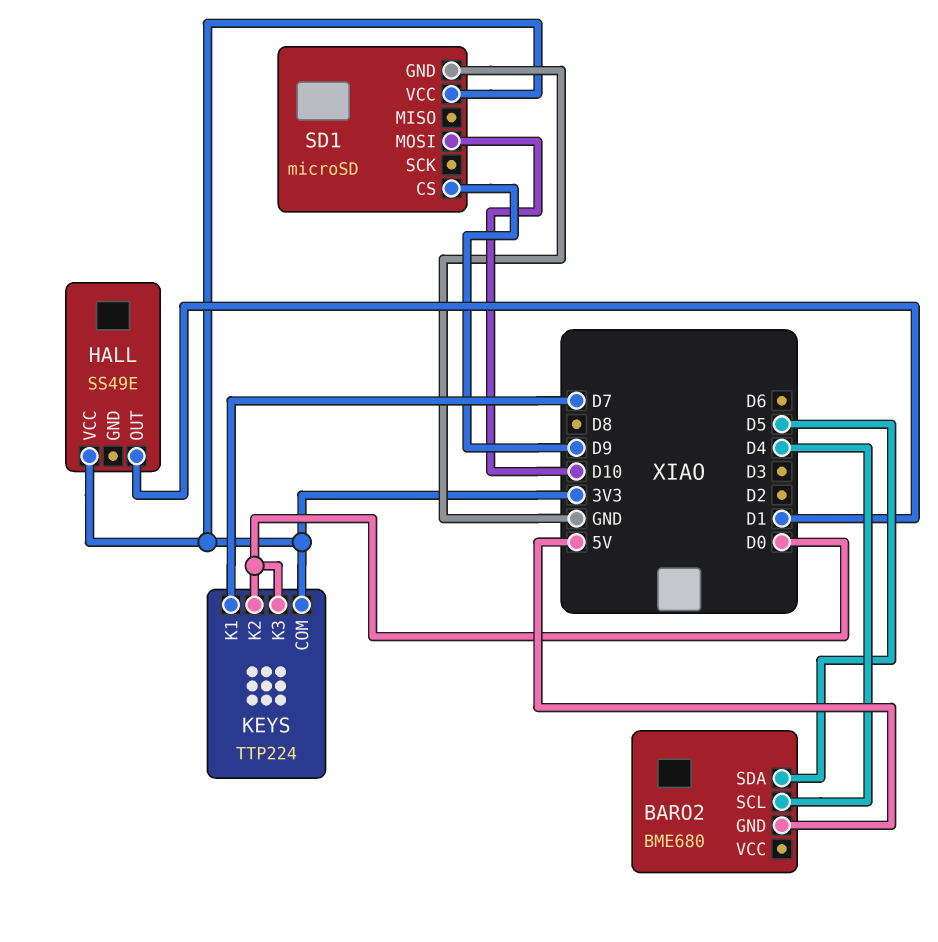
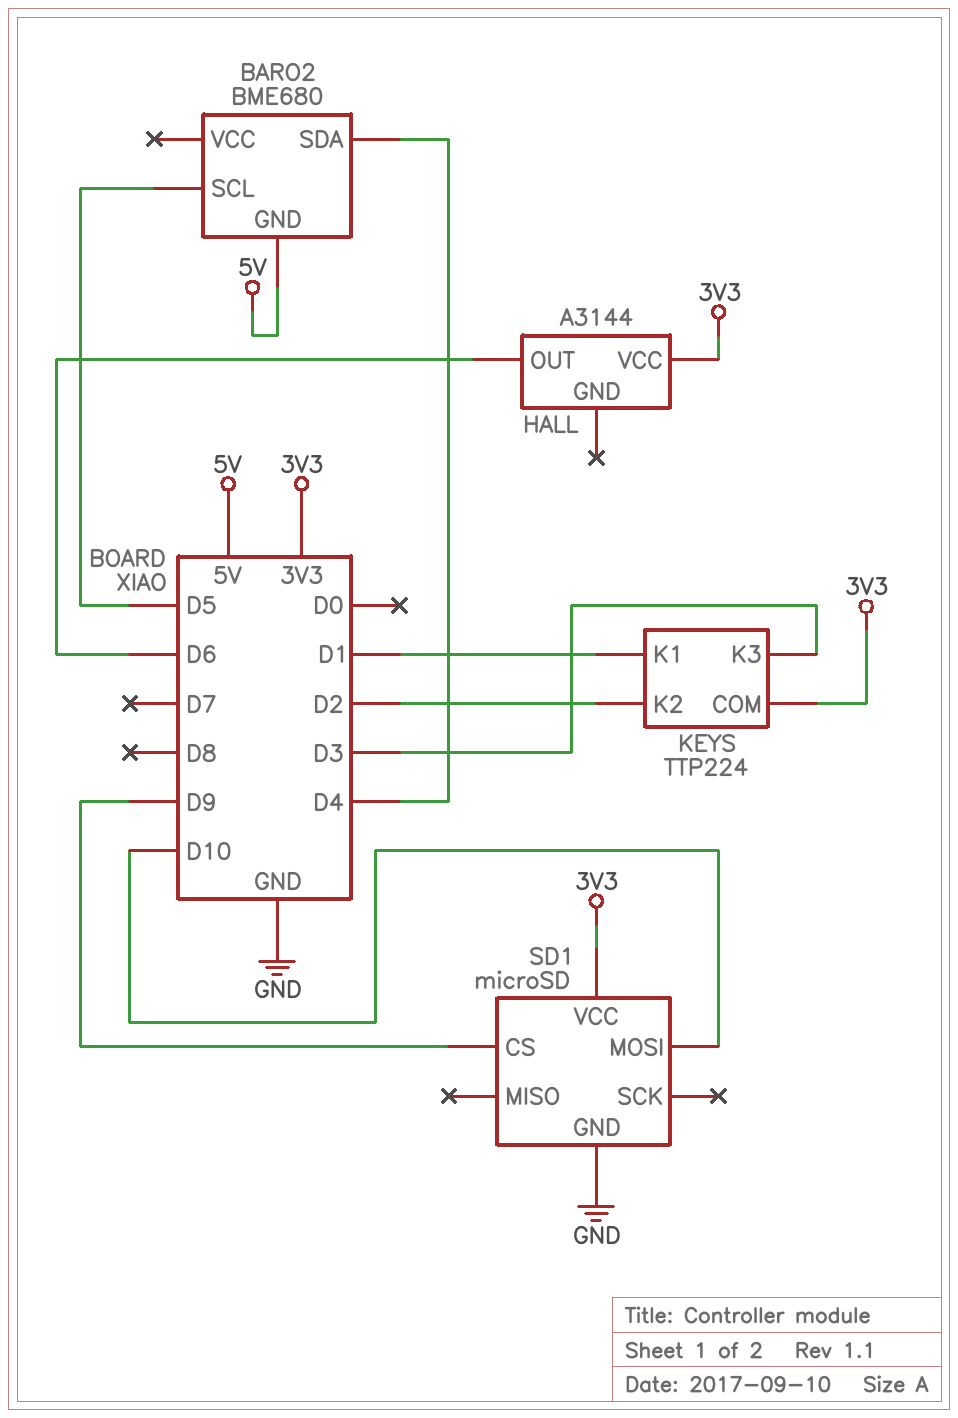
BARO2 pin SCL: D4 -> D5
BARO2 pin SDA: D5 -> D4
HALL: SS49E -> A3144
HALL pin OUT: D1 -> D6
KEYS pin K1: D7 -> D1
KEYS pin K2: D0 -> D2
KEYS pin K3: D0 -> D3

